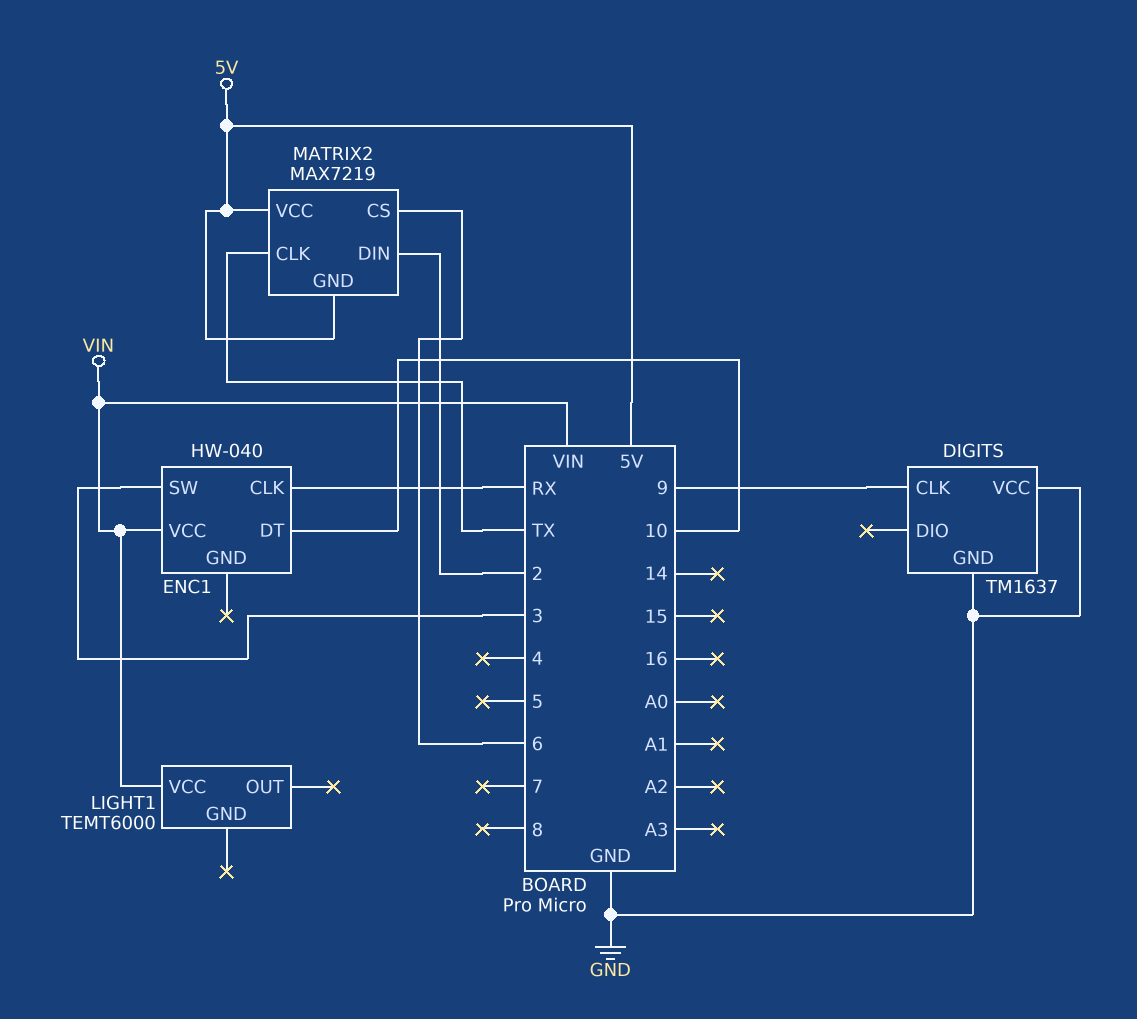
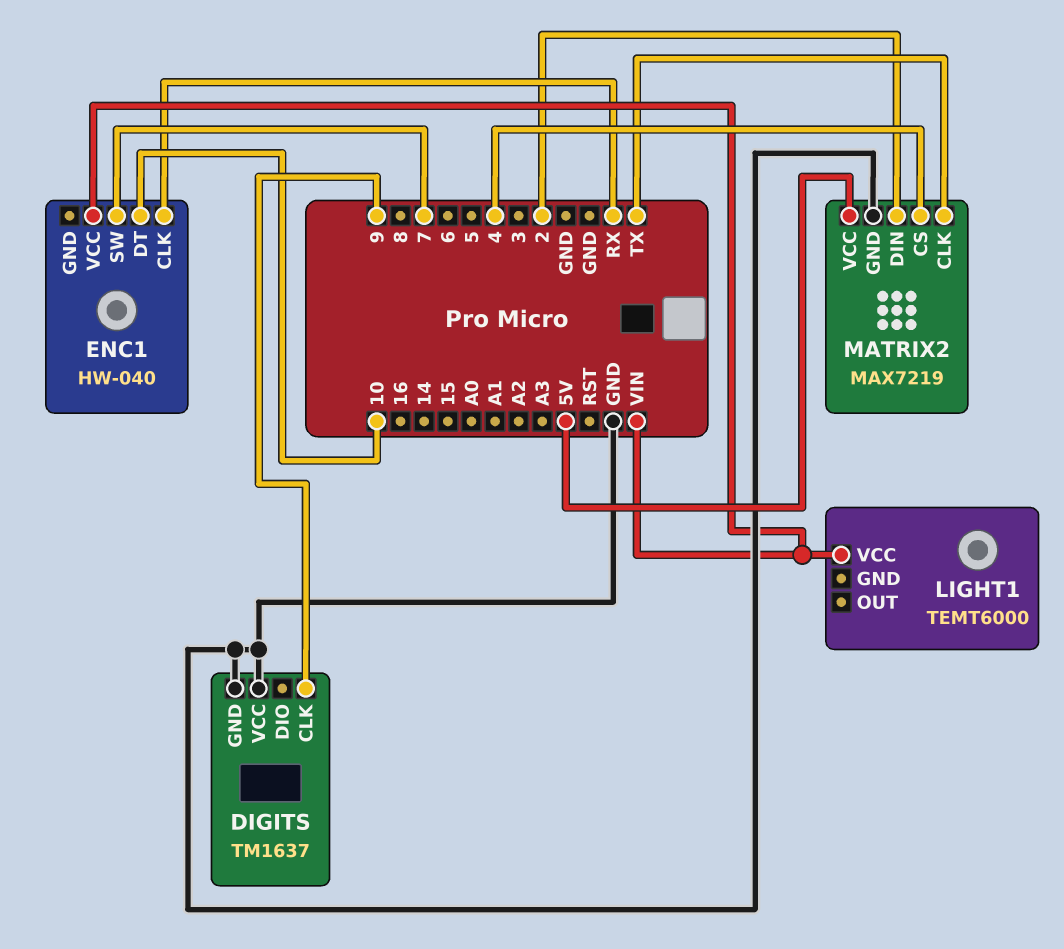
ENC1 pin SW: 3 -> 7
MATRIX2 pin CS: 6 -> 4
MATRIX2 pin GND: 5V -> GND

